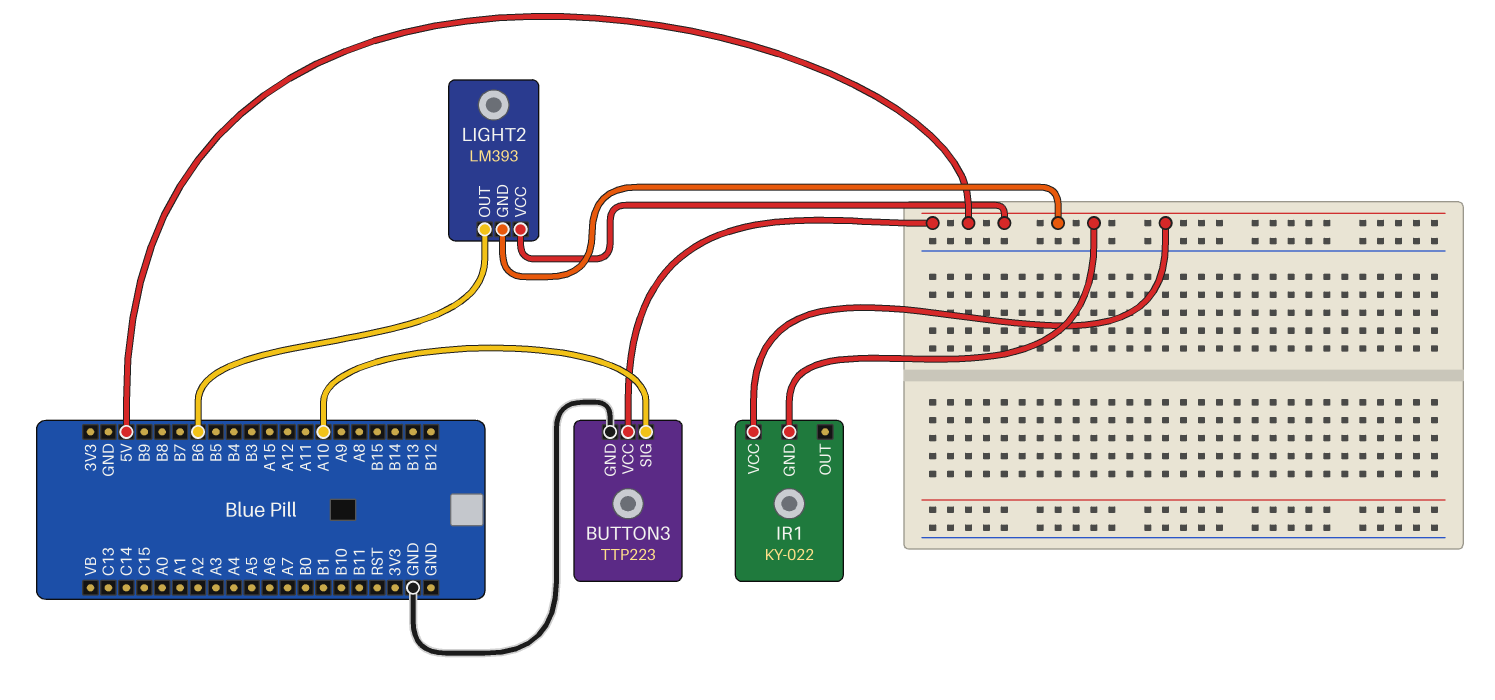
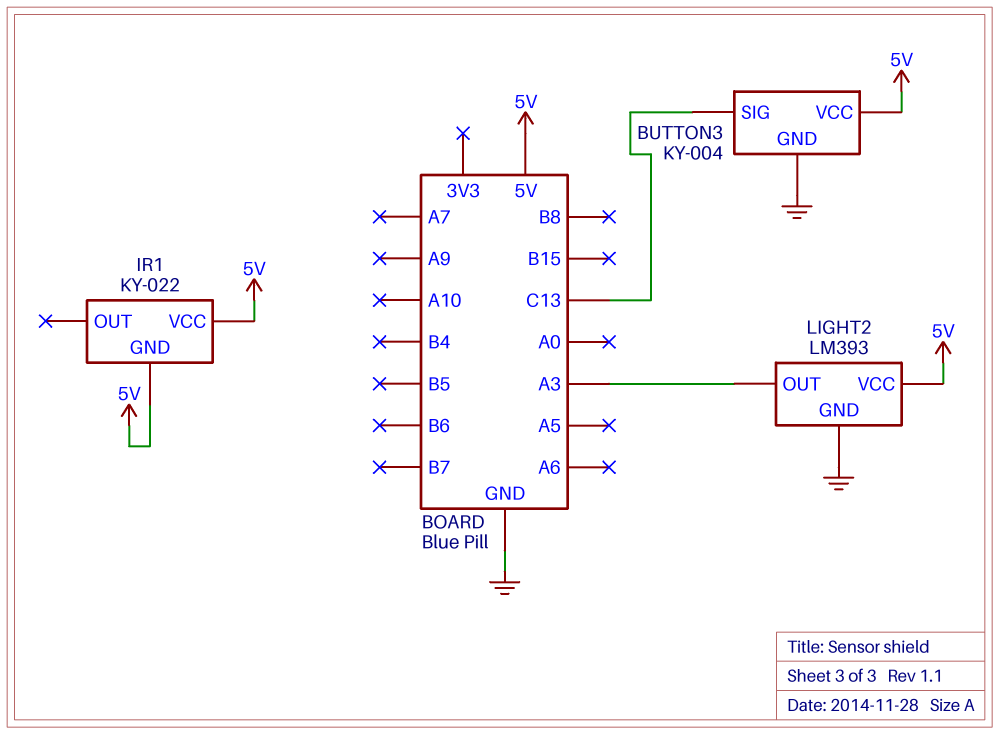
BUTTON3: TTP223 -> KY-004
BUTTON3 pin SIG: A10 -> C13
LIGHT2 pin GND: 5V -> GND
LIGHT2 pin OUT: B6 -> A3

